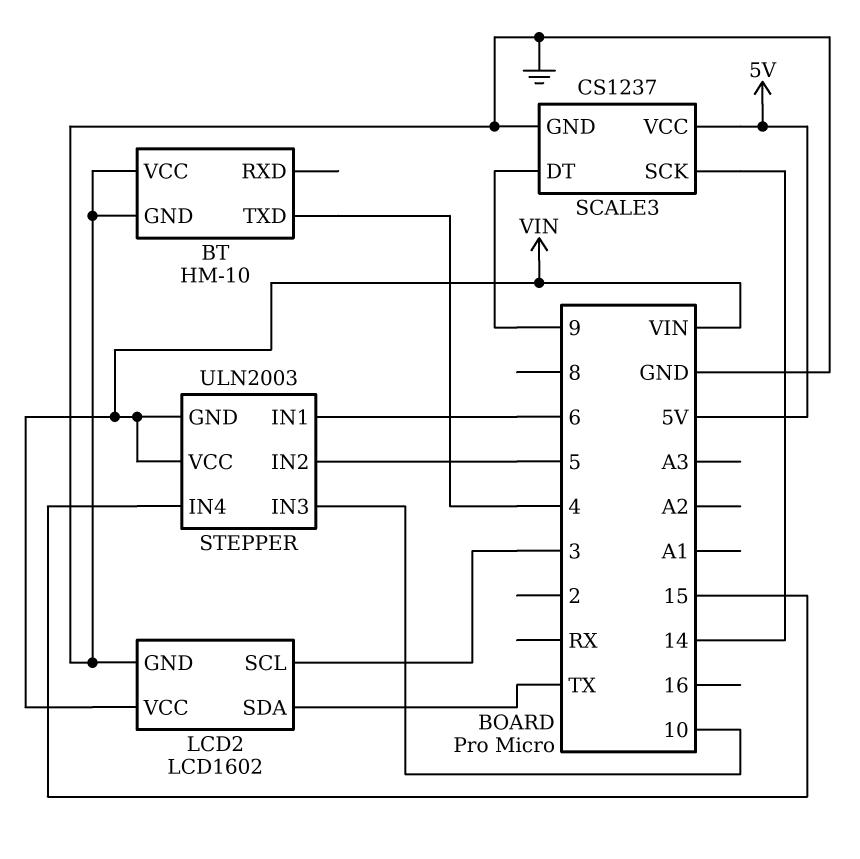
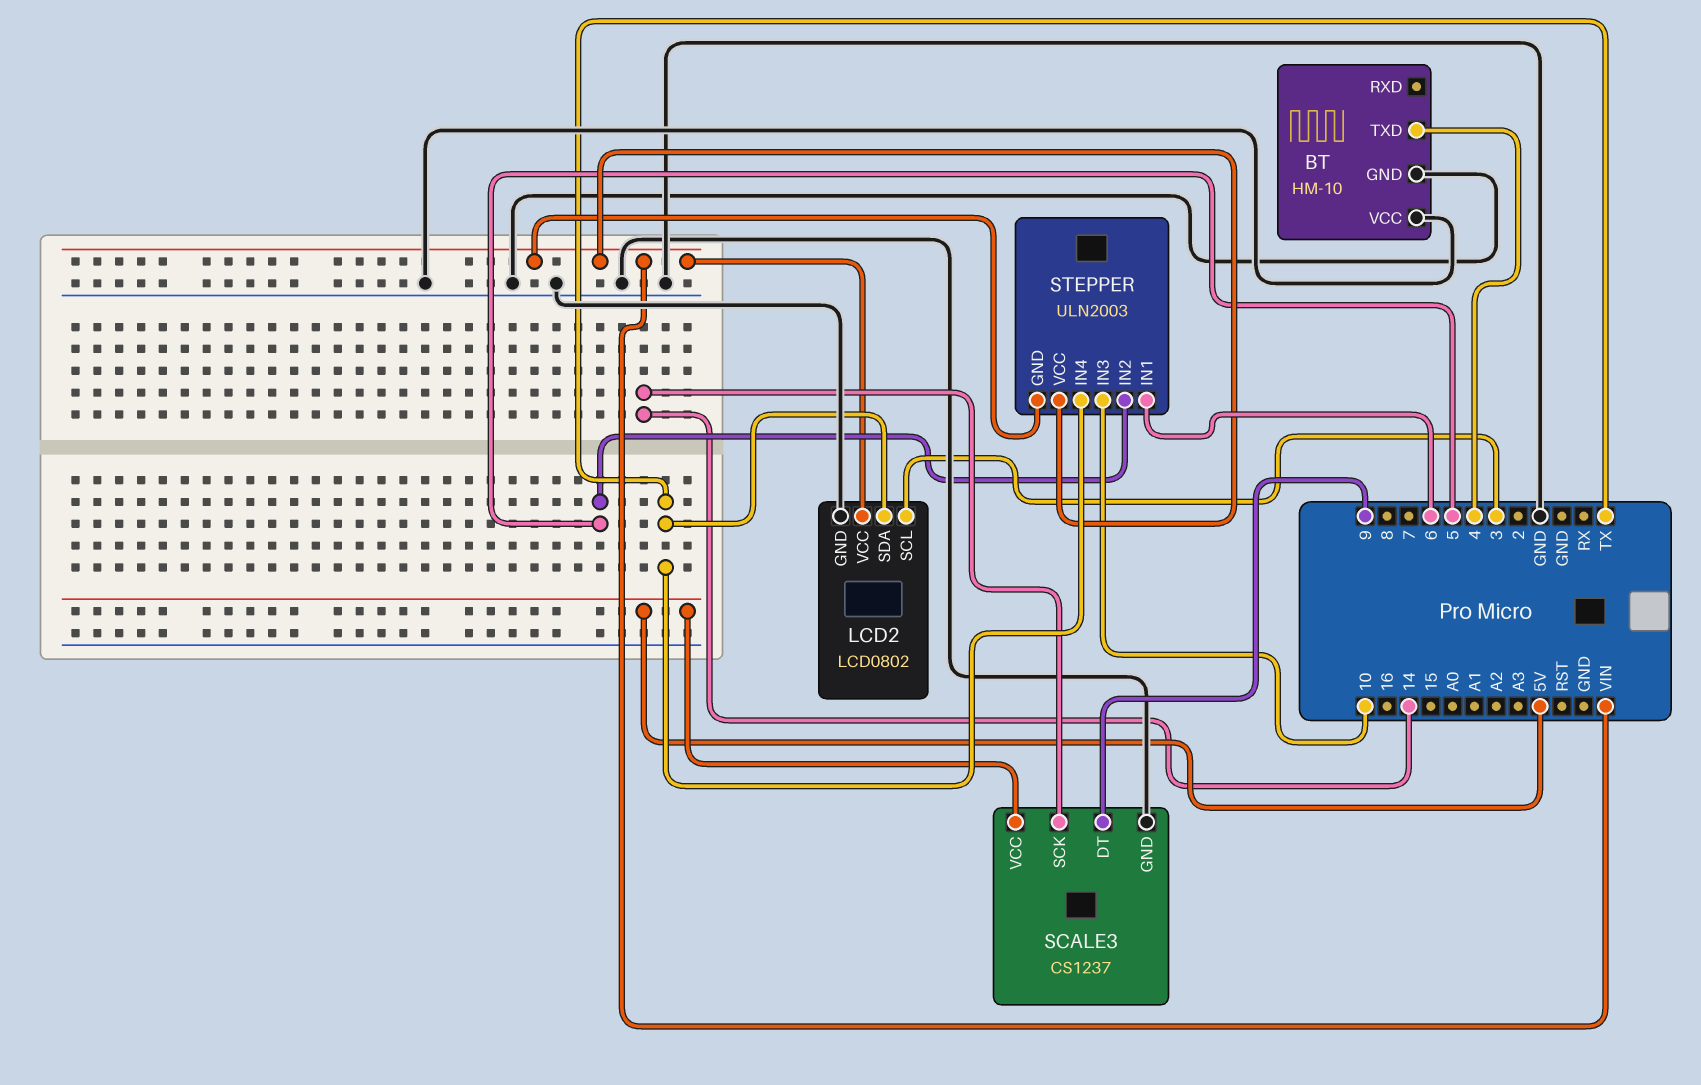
LCD2: LCD1602 -> LCD0802
STEPPER pin IN4: 15 -> TX

